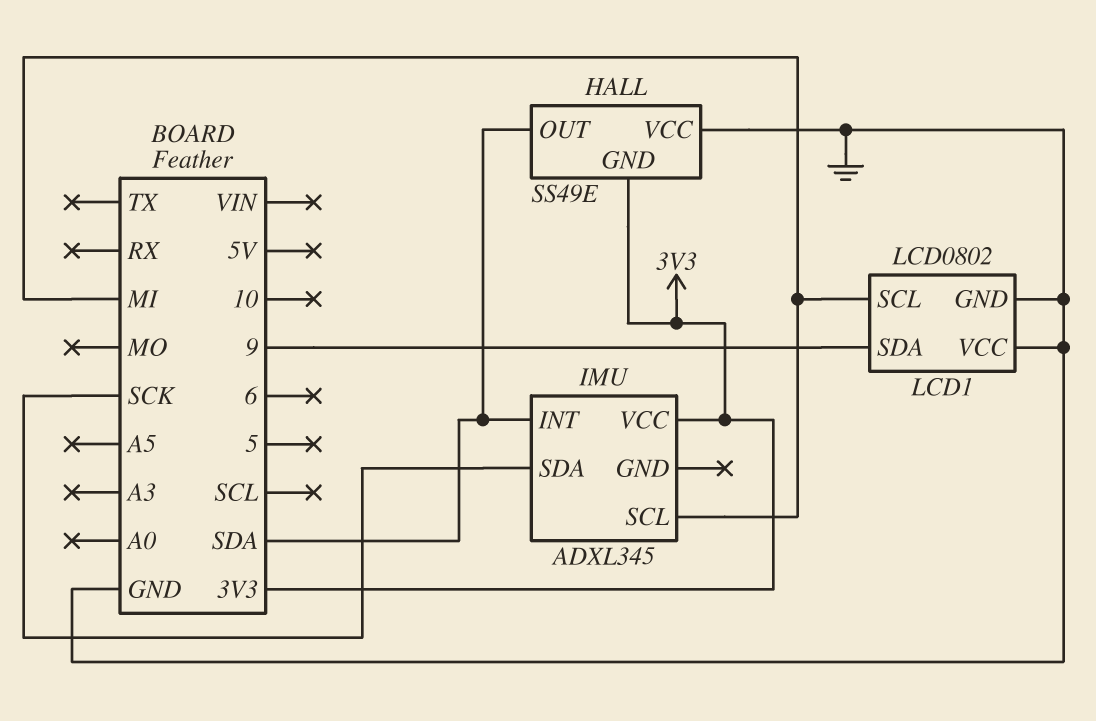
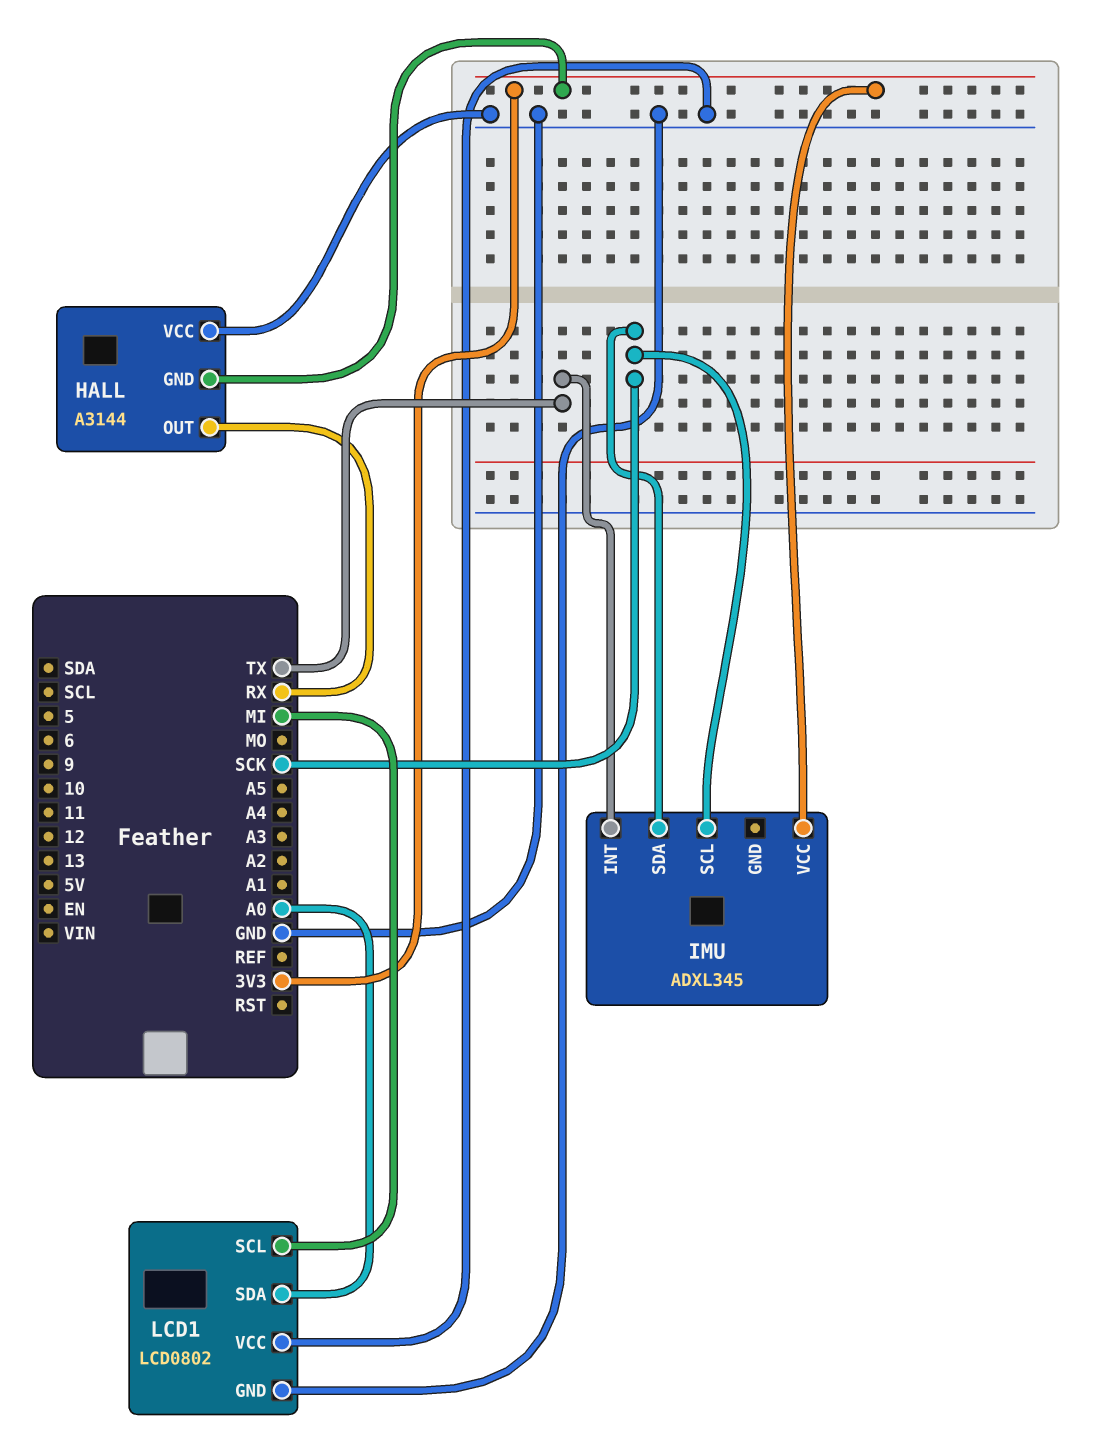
HALL: SS49E -> A3144
HALL pin OUT: SDA -> RX
IMU pin INT: SDA -> TX
IMU pin SCL: MI -> SCK
LCD1 pin SDA: 9 -> A0

